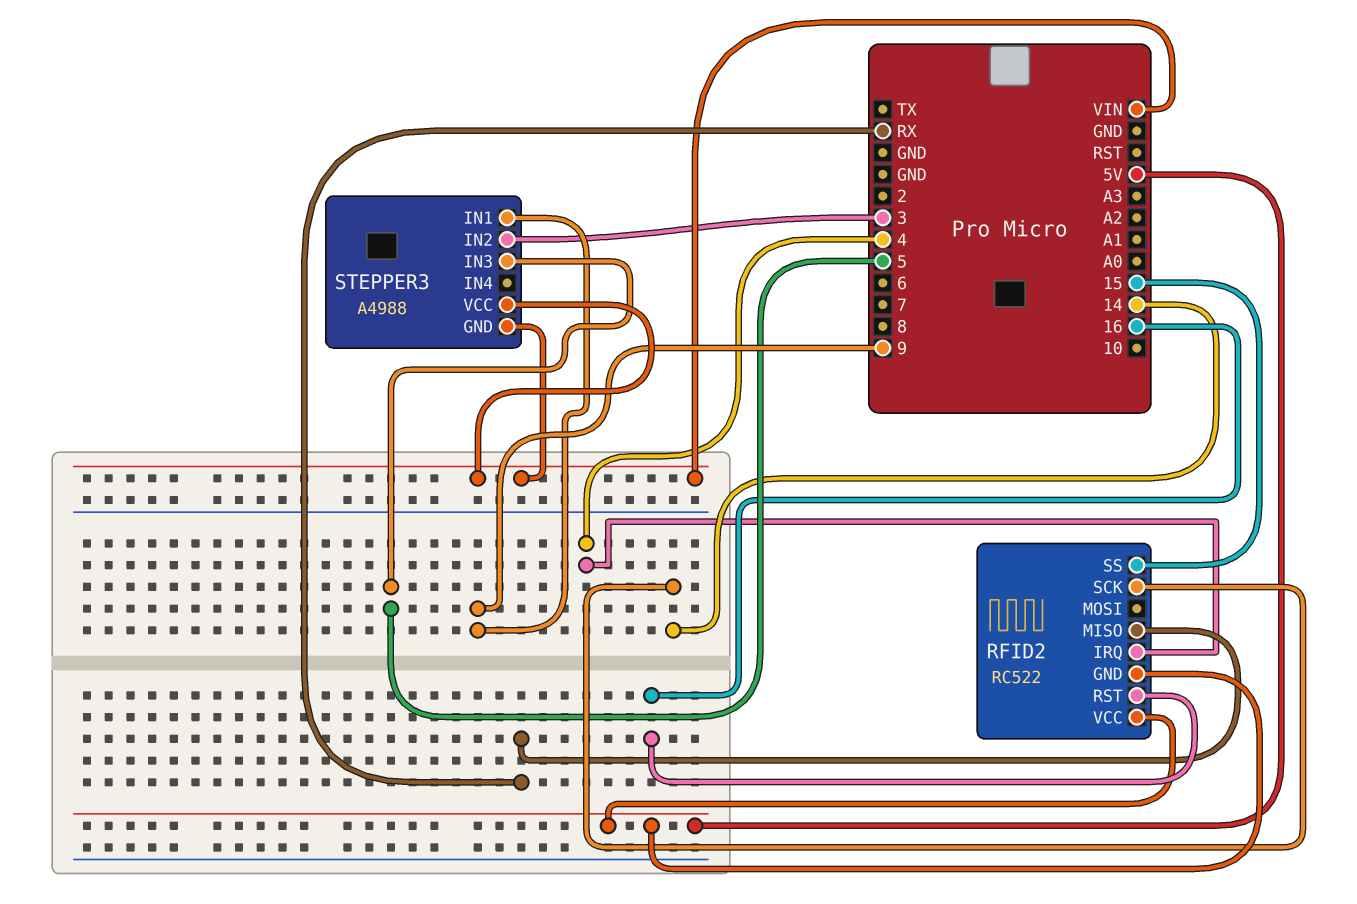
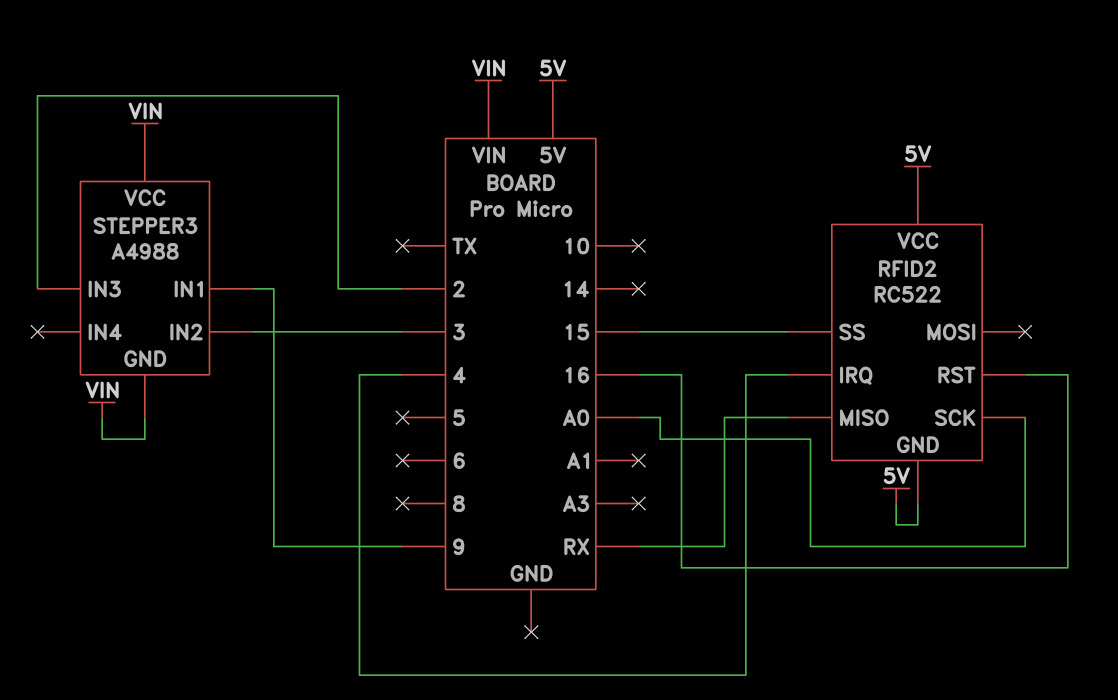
RFID2 pin SCK: 14 -> A0
STEPPER3 pin IN3: 5 -> 2

